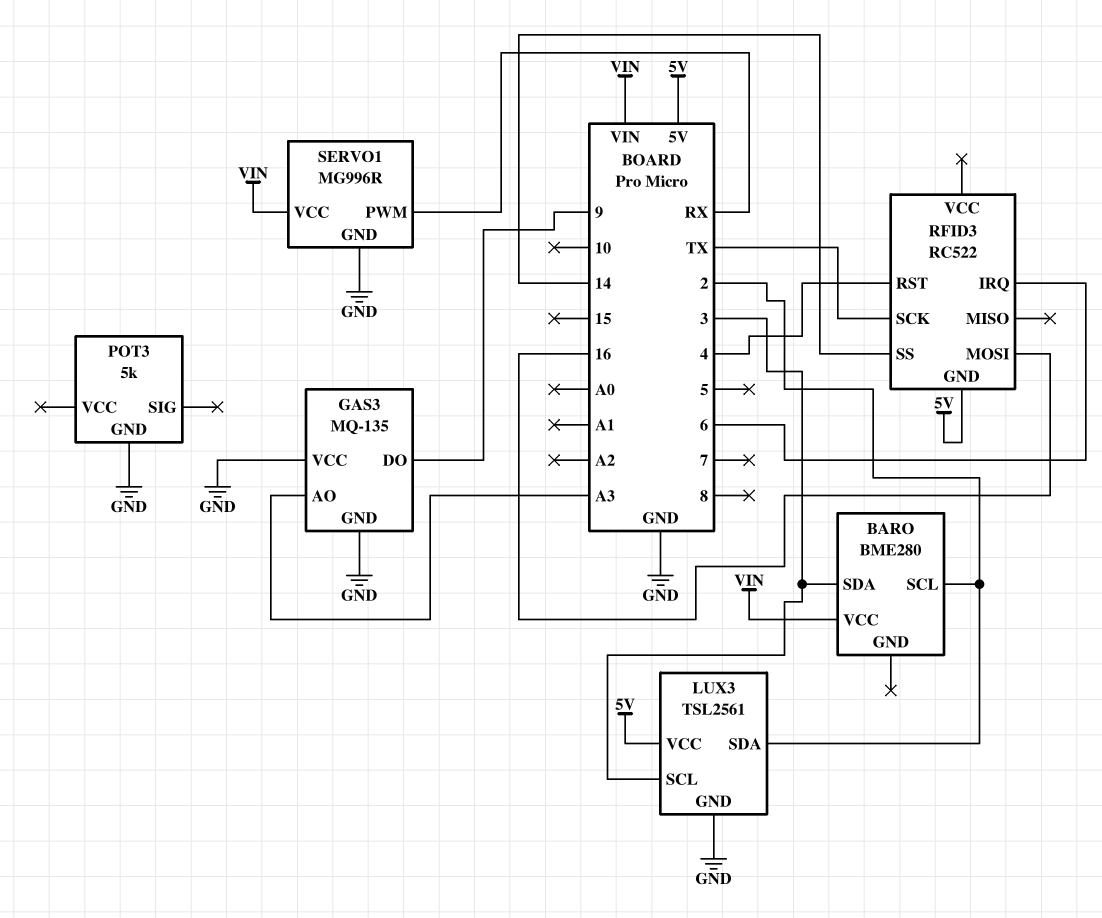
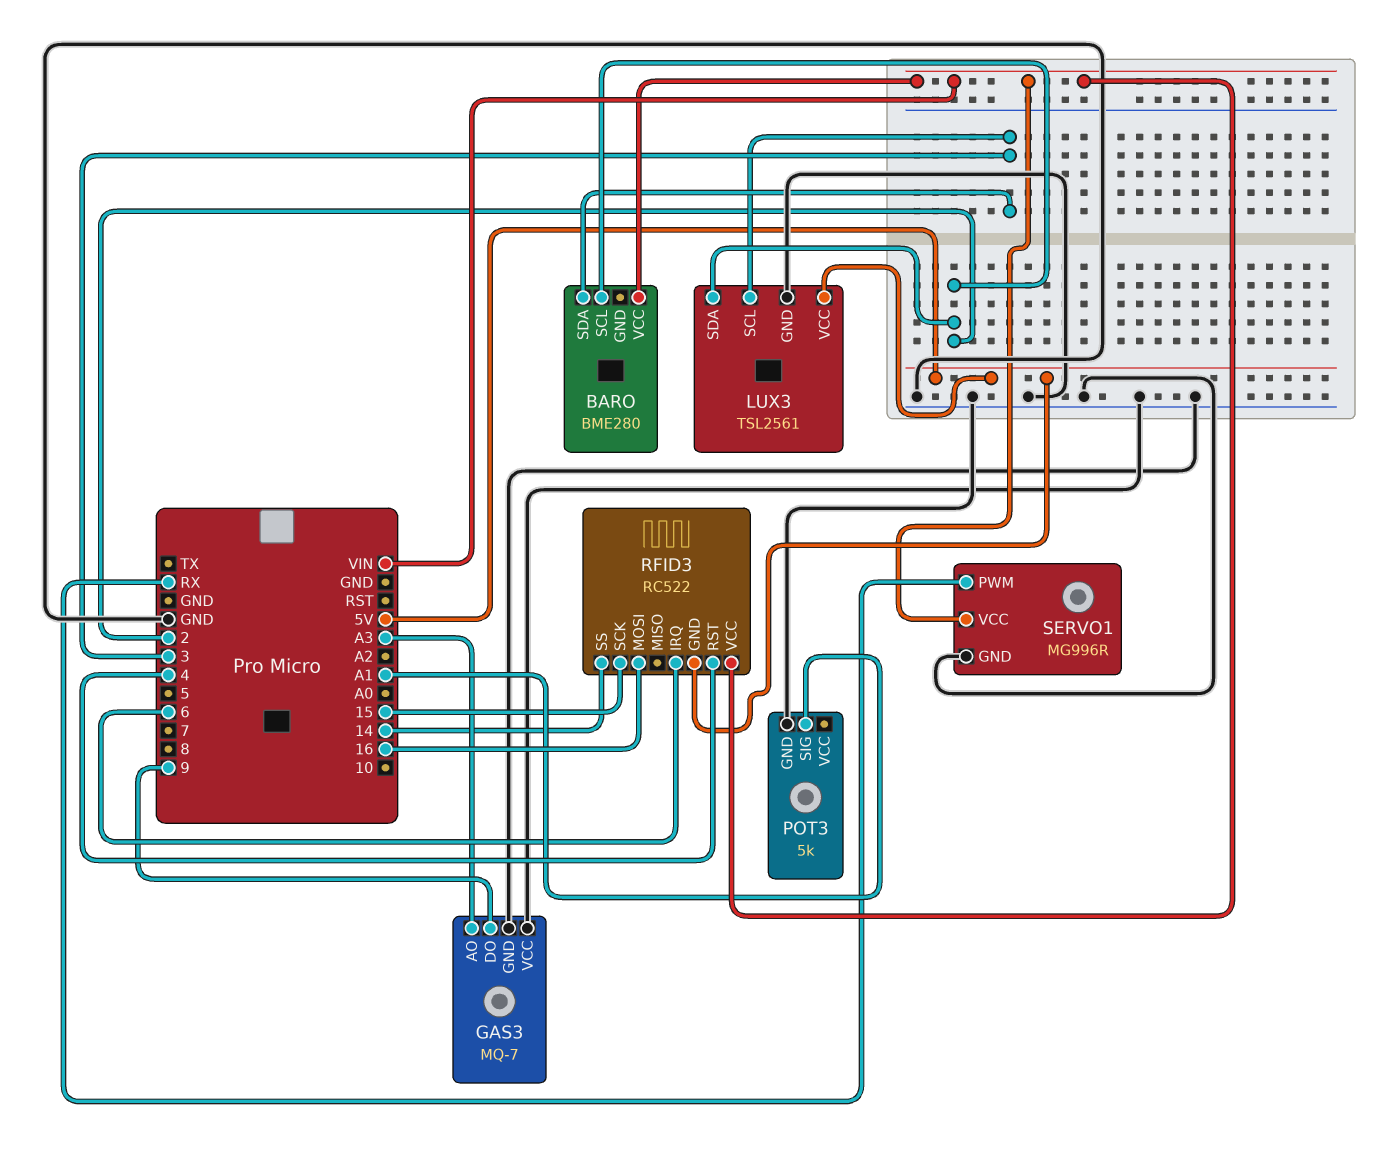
GAS3: MQ-135 -> MQ-7
POT3 pin SIG: none -> A1
RFID3 pin SCK: TX -> 15
RFID3 pin VCC: none -> VIN

